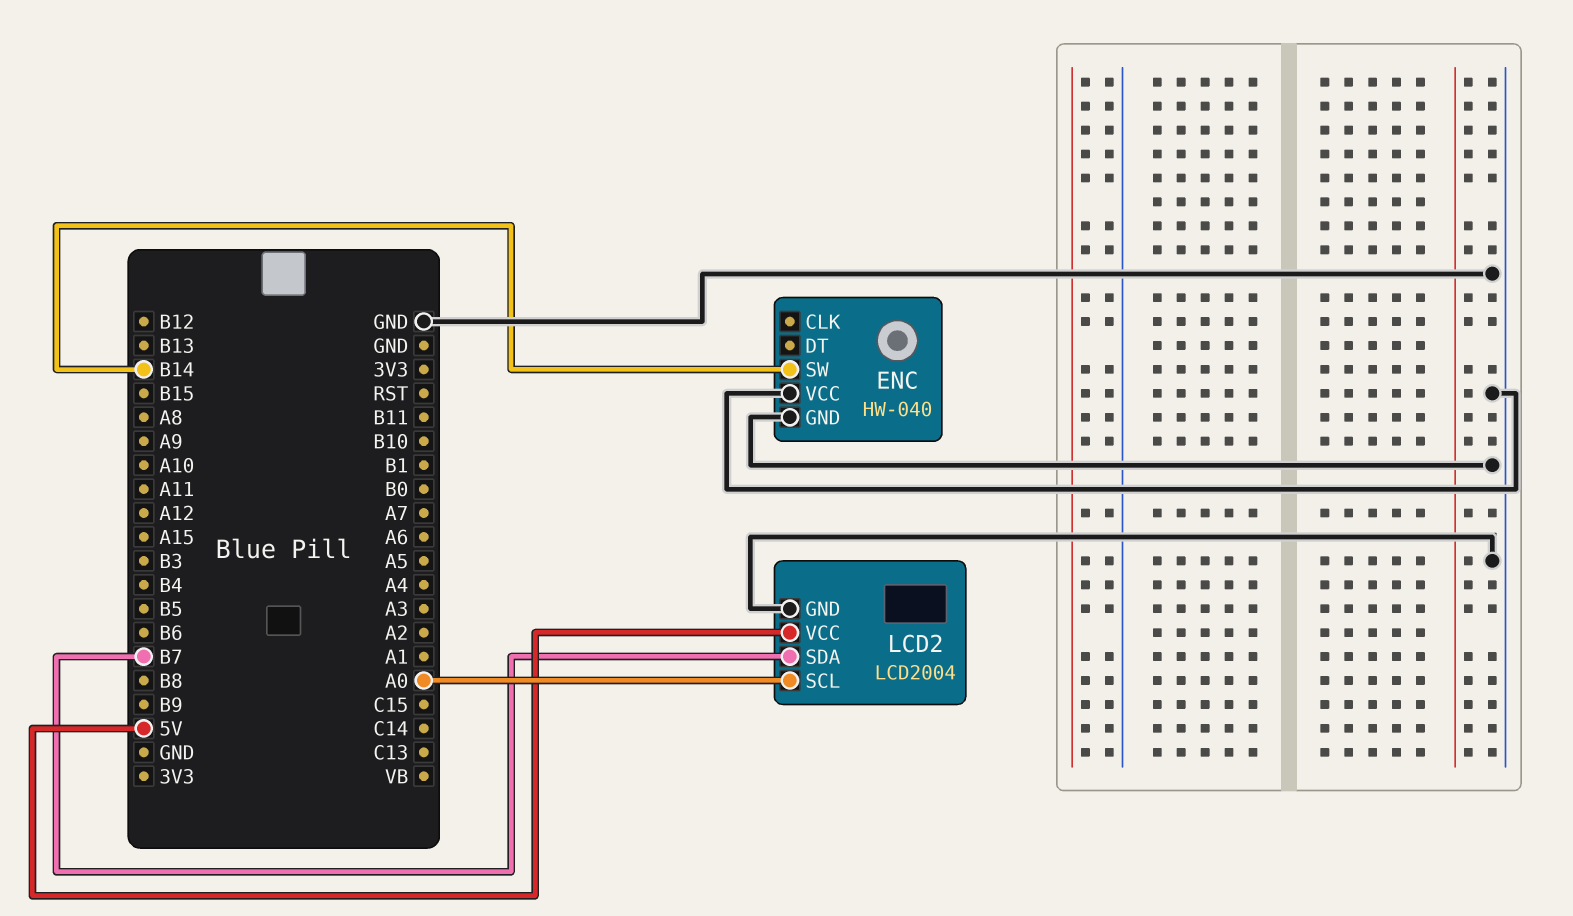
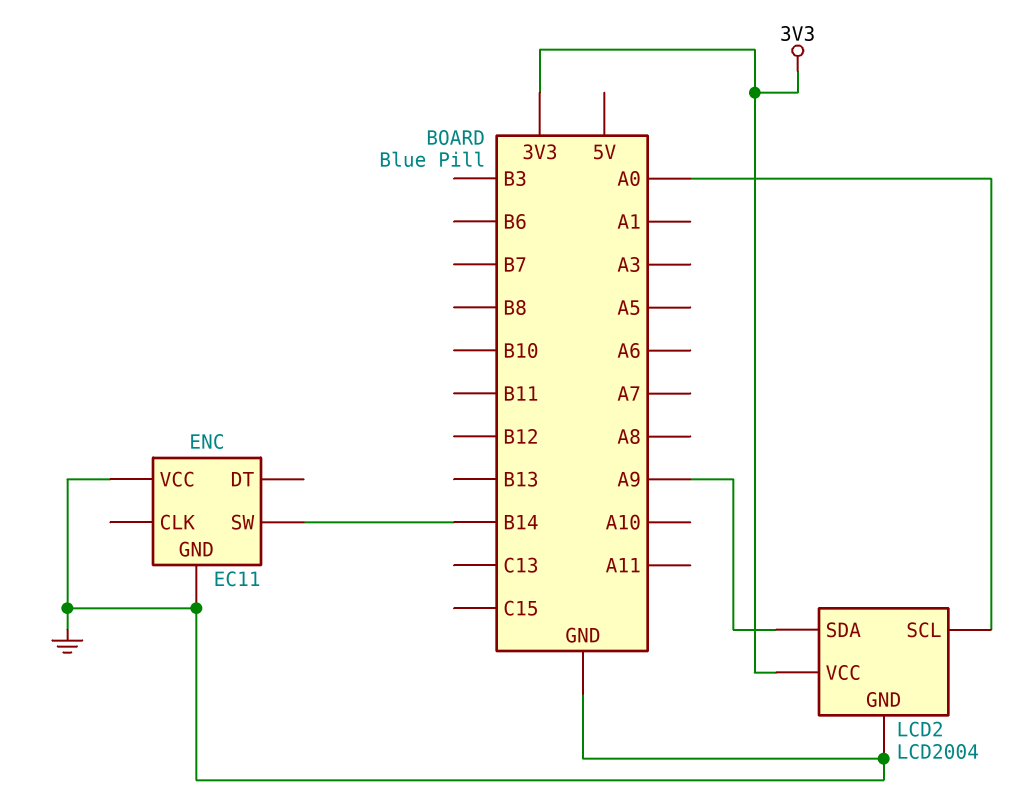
ENC: HW-040 -> EC11
LCD2 pin SDA: B7 -> A9
LCD2 pin VCC: 5V -> 3V3

